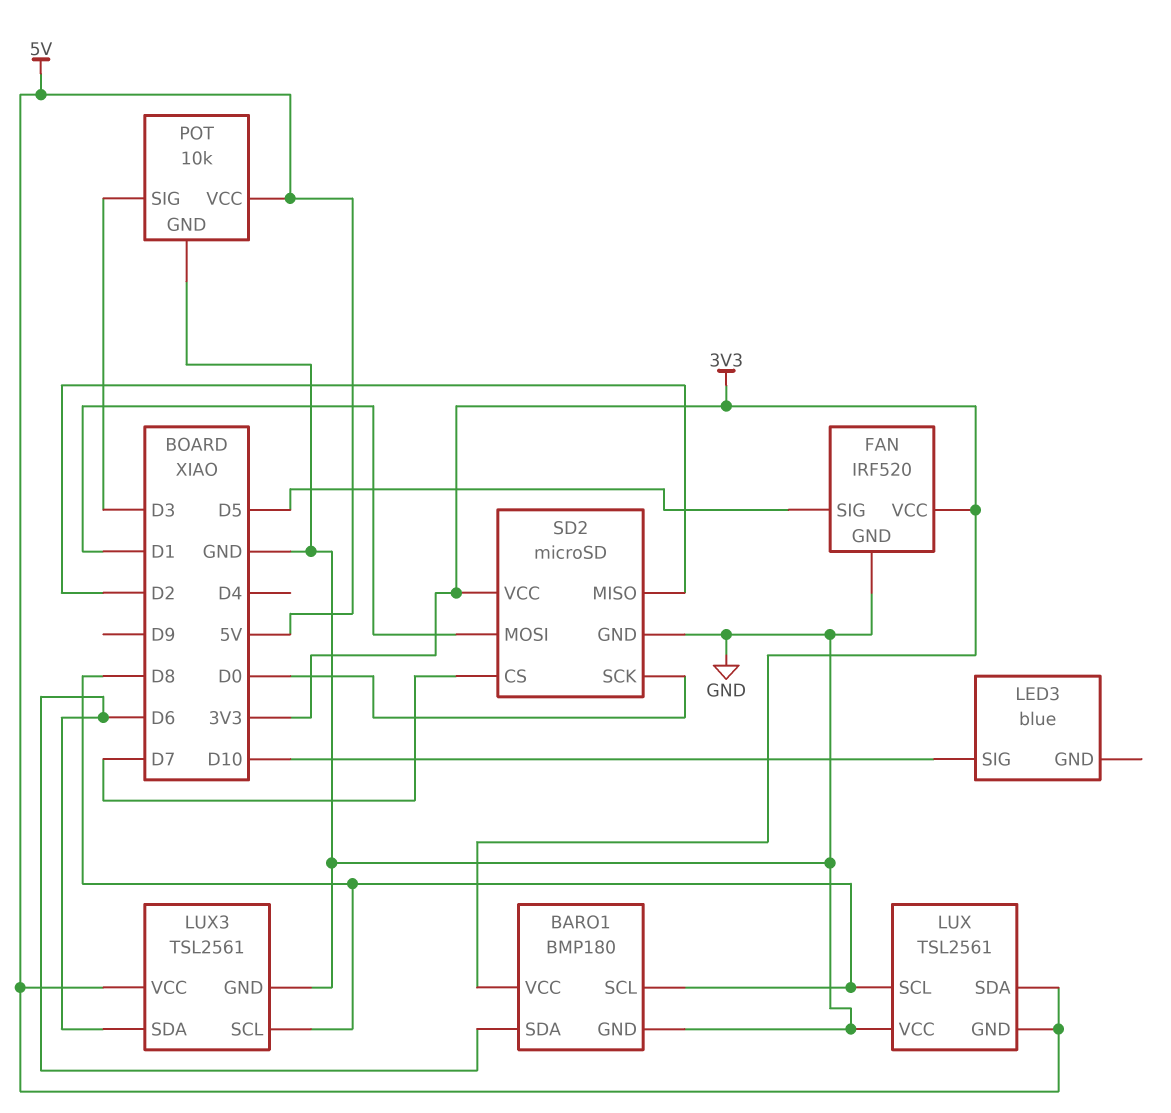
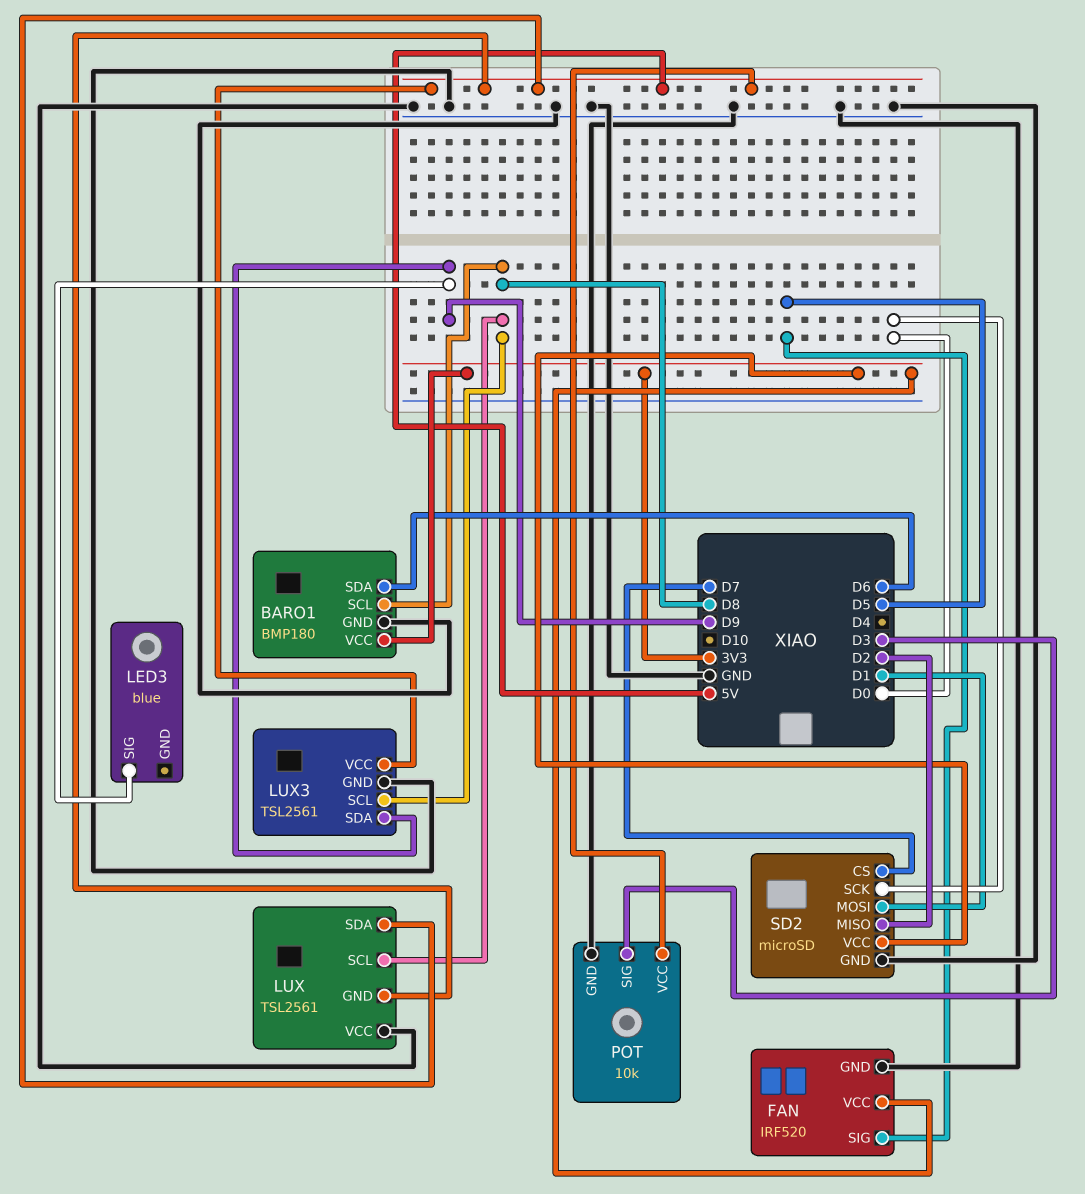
LED3 pin SIG: D10 -> D9
LUX3 pin SDA: D6 -> D9

